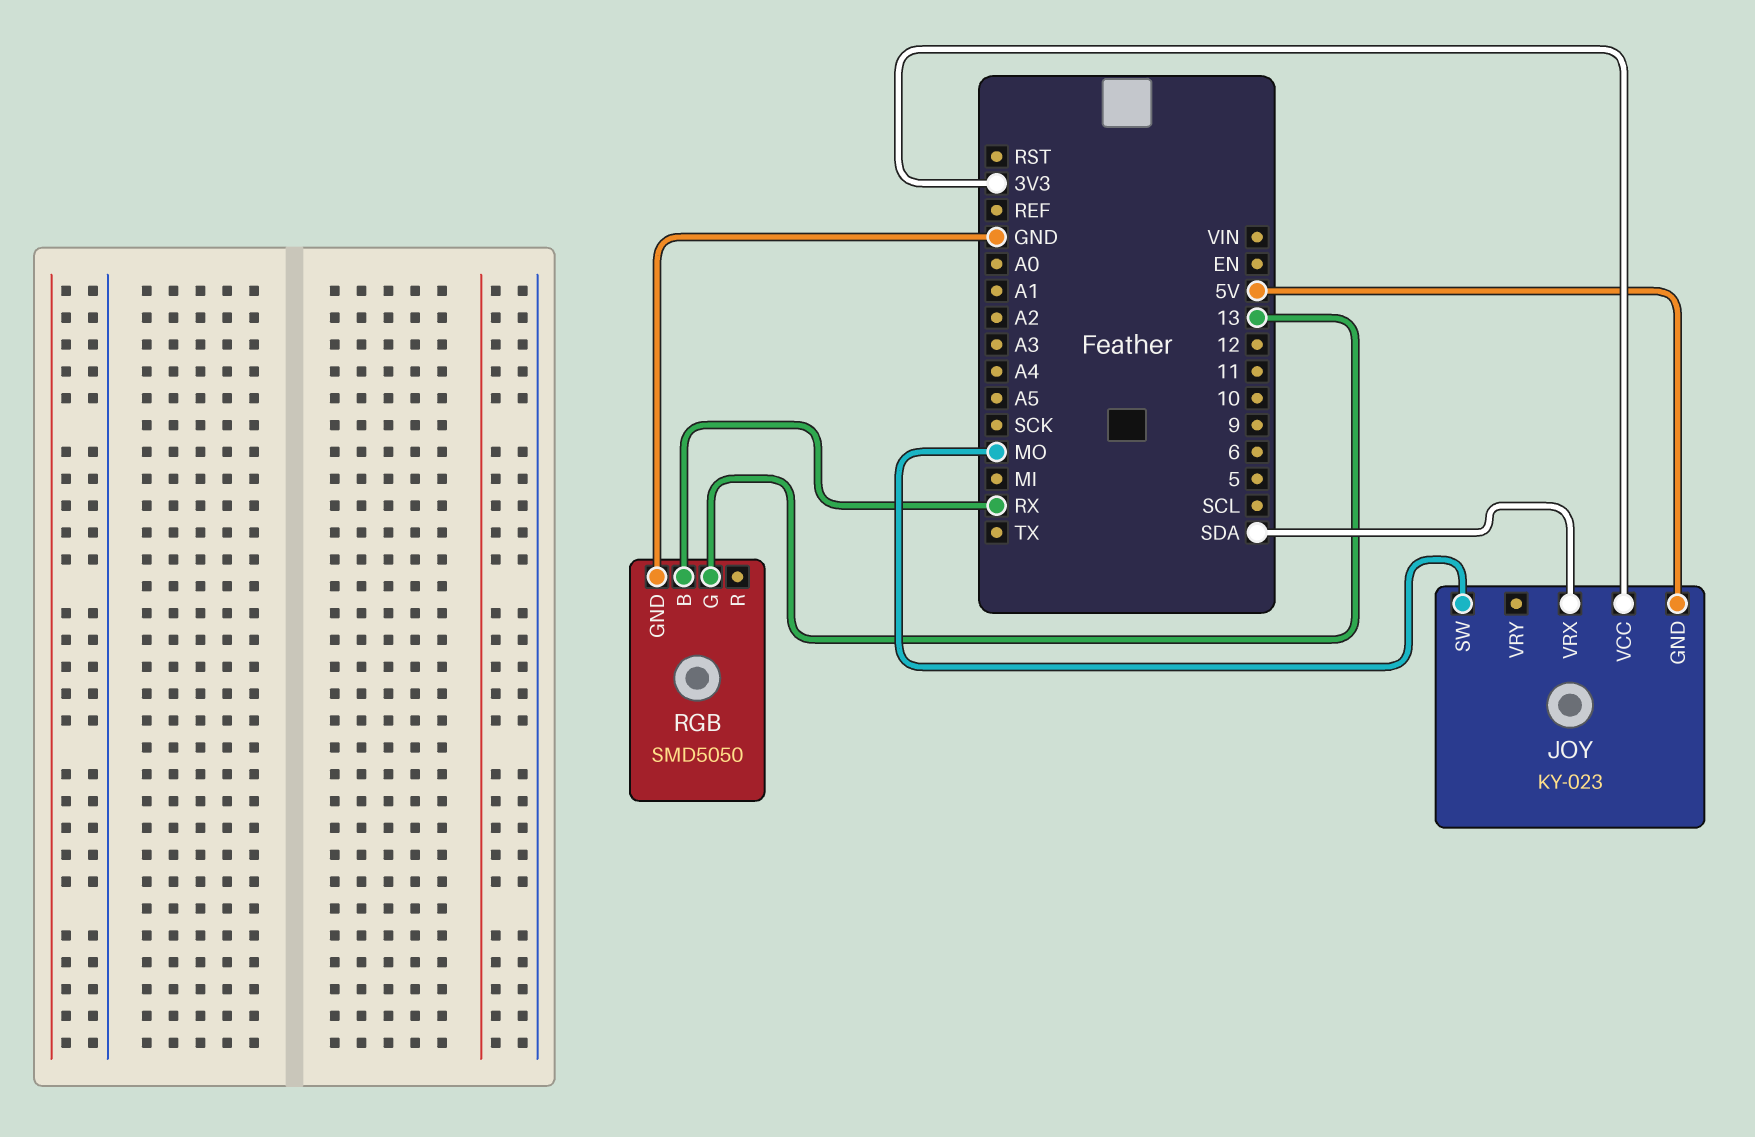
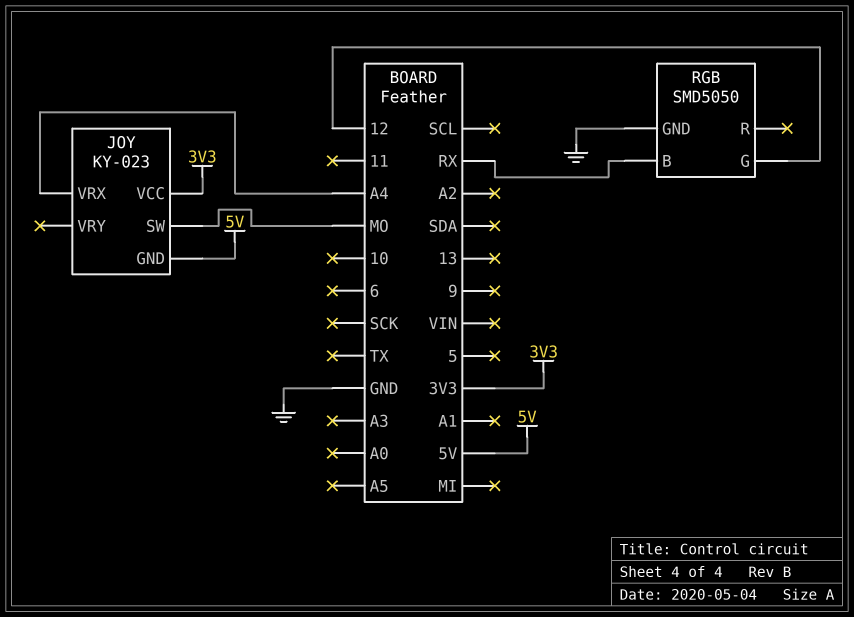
JOY pin VRX: SDA -> A4
RGB pin G: 13 -> 12

